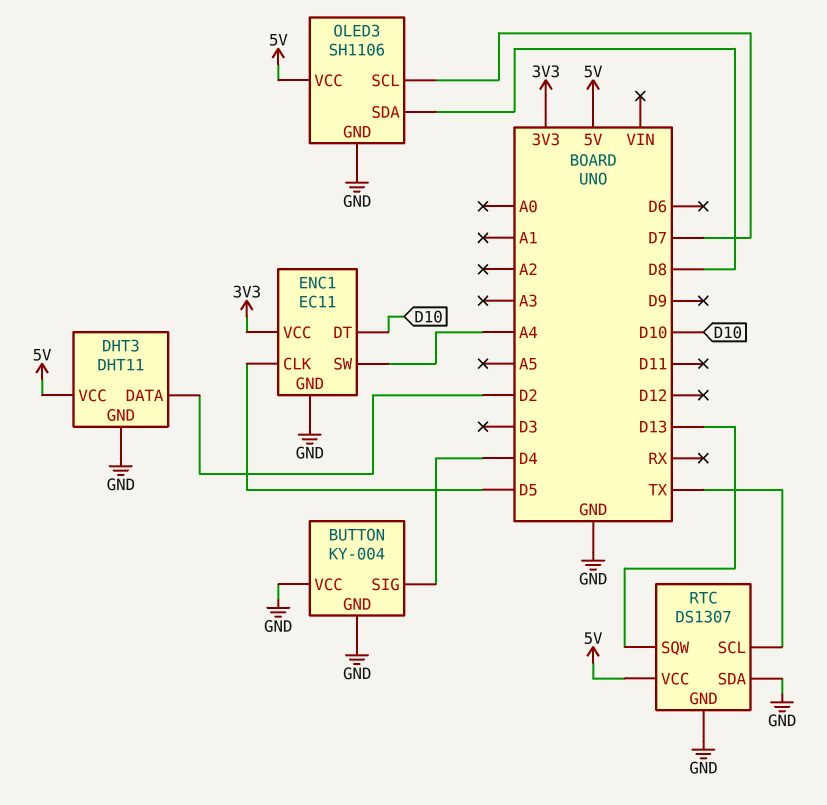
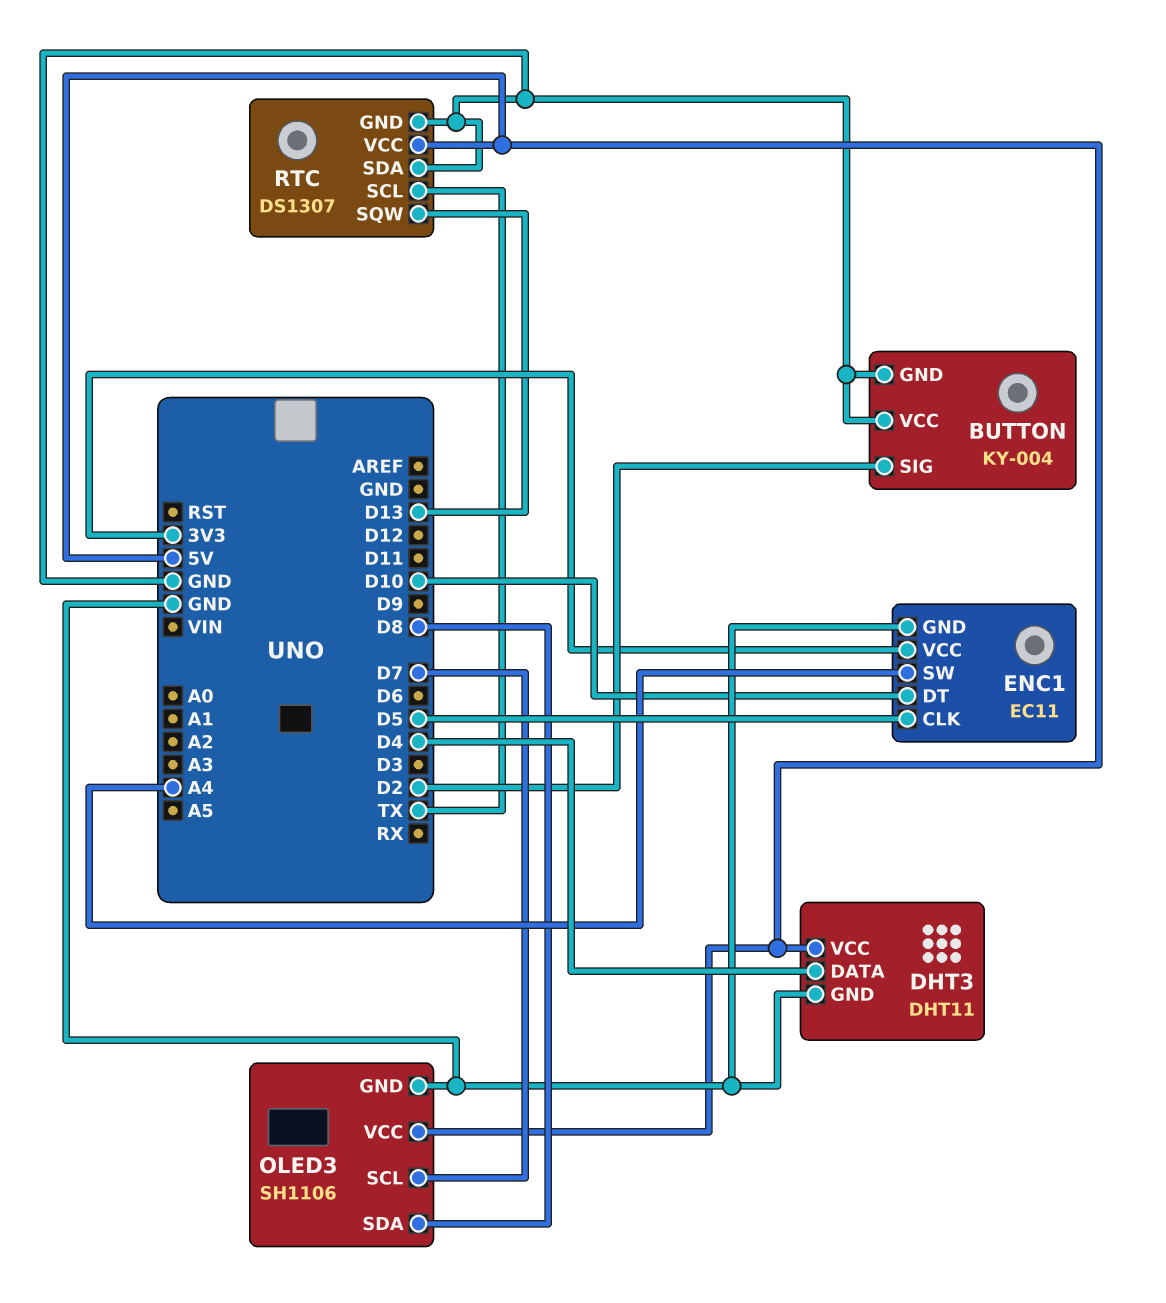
BUTTON pin SIG: D4 -> D2
DHT3 pin DATA: D2 -> D4

